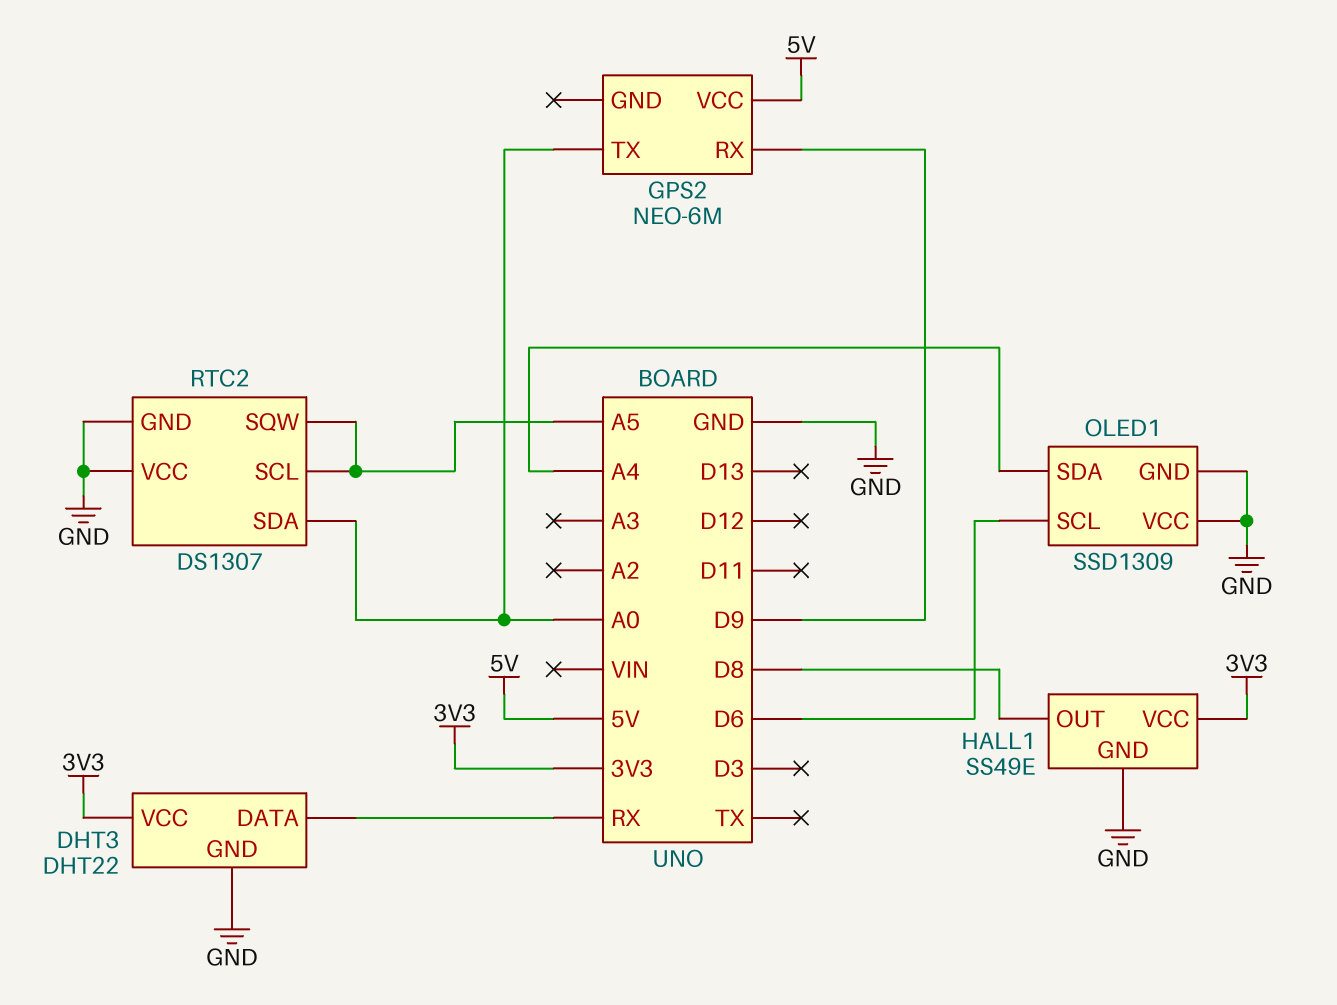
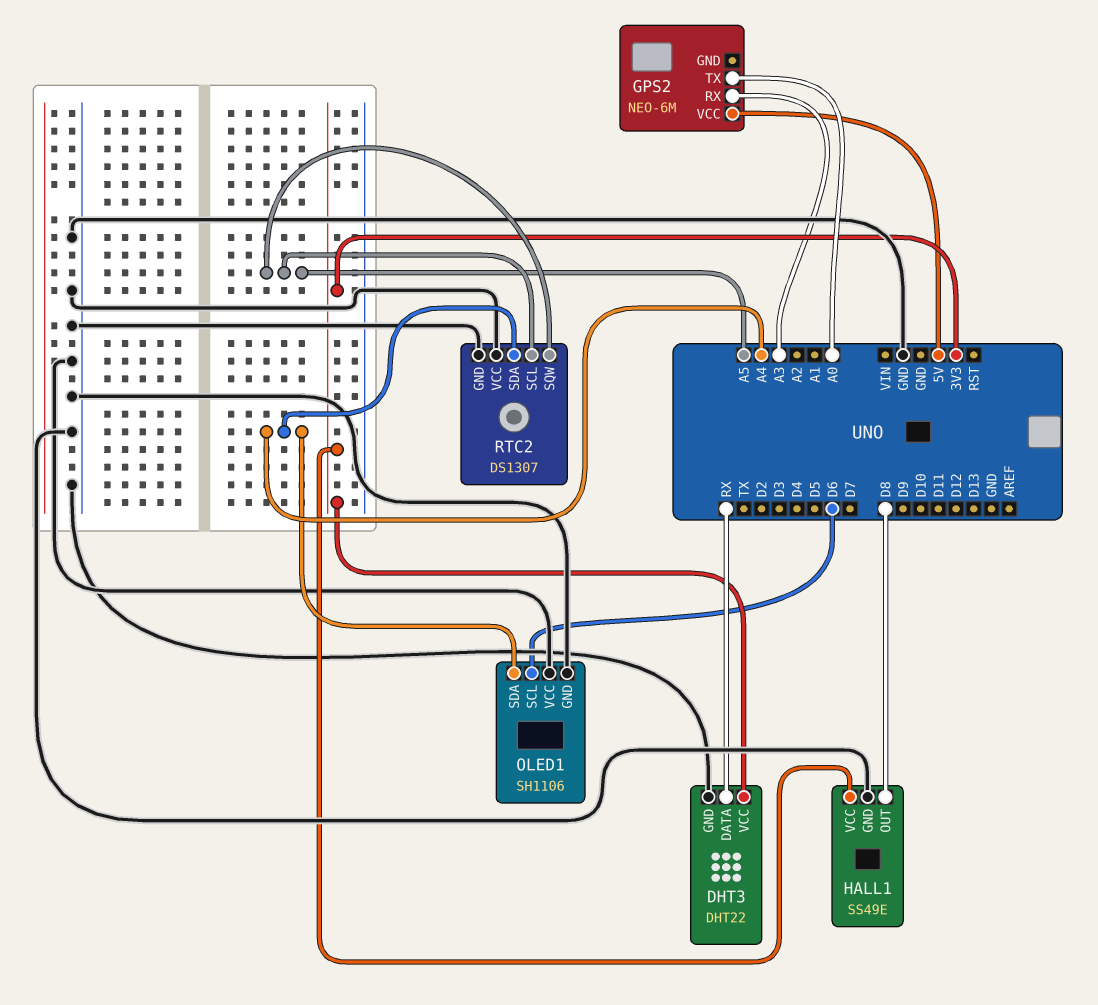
GPS2 pin RX: D9 -> A3
OLED1: SSD1309 -> SH1106
RTC2 pin SDA: A0 -> A4

